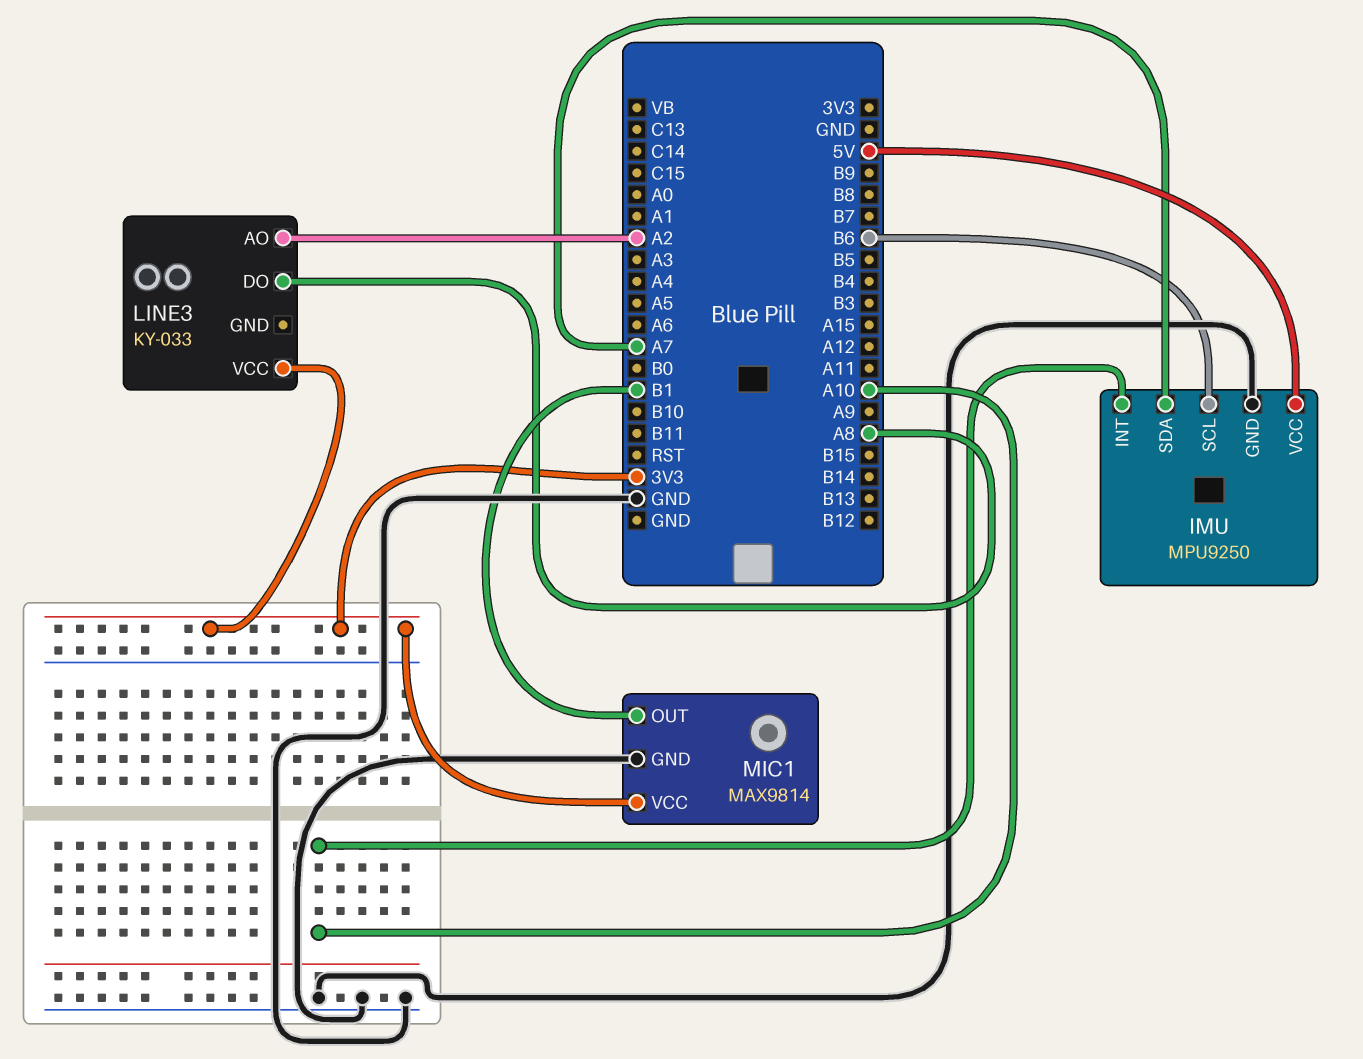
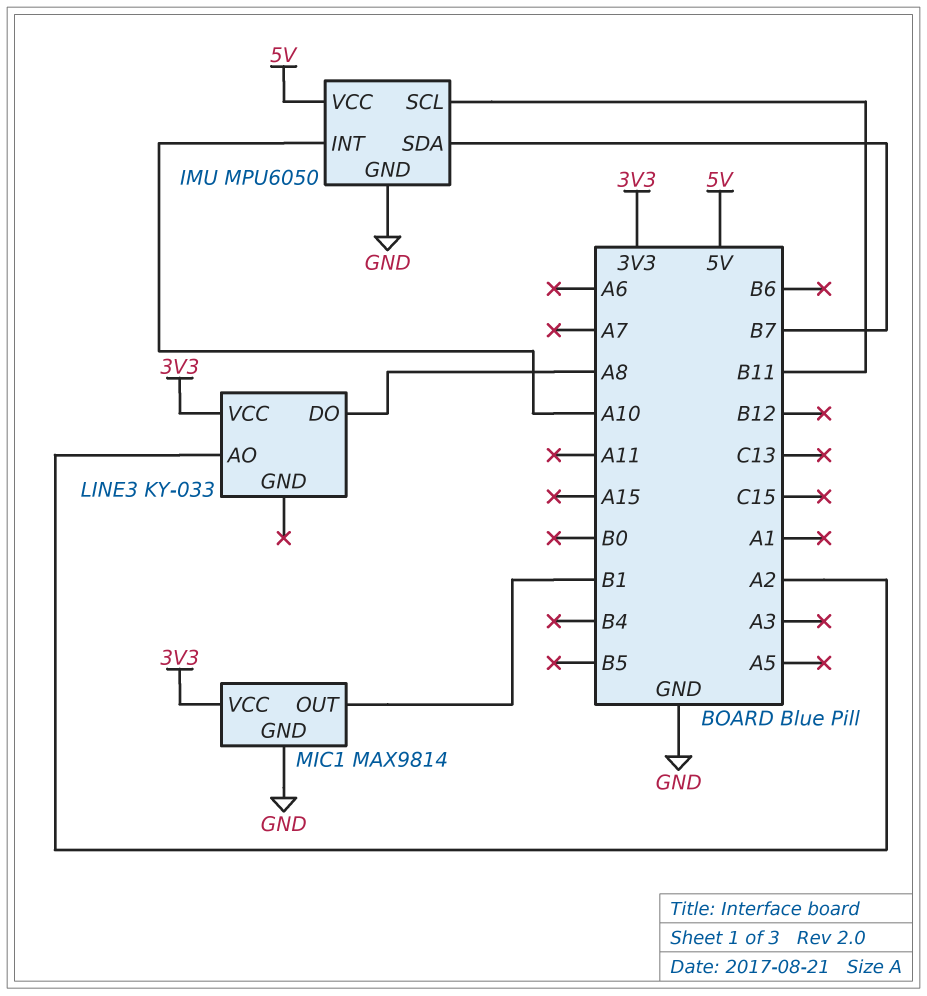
IMU: MPU9250 -> MPU6050
IMU pin SCL: B6 -> B11
IMU pin SDA: A7 -> B7

